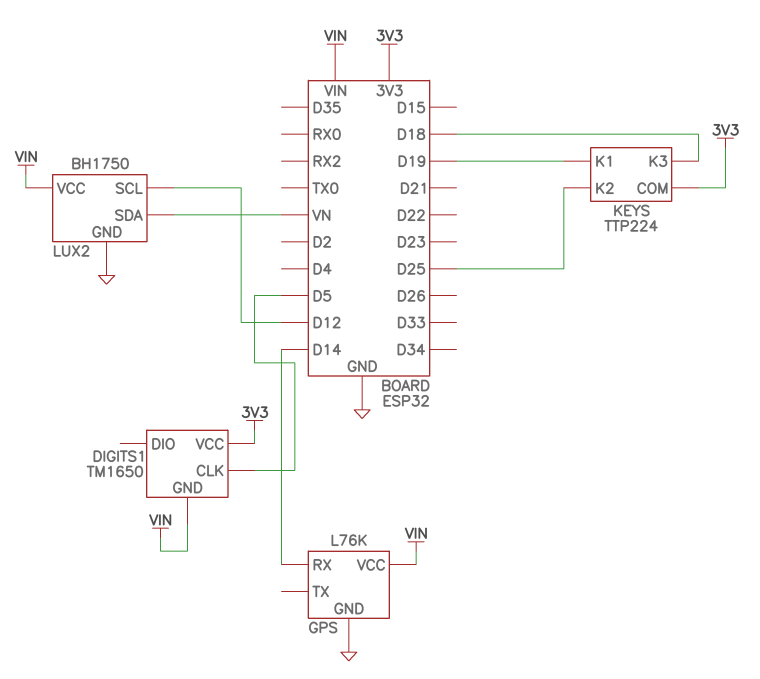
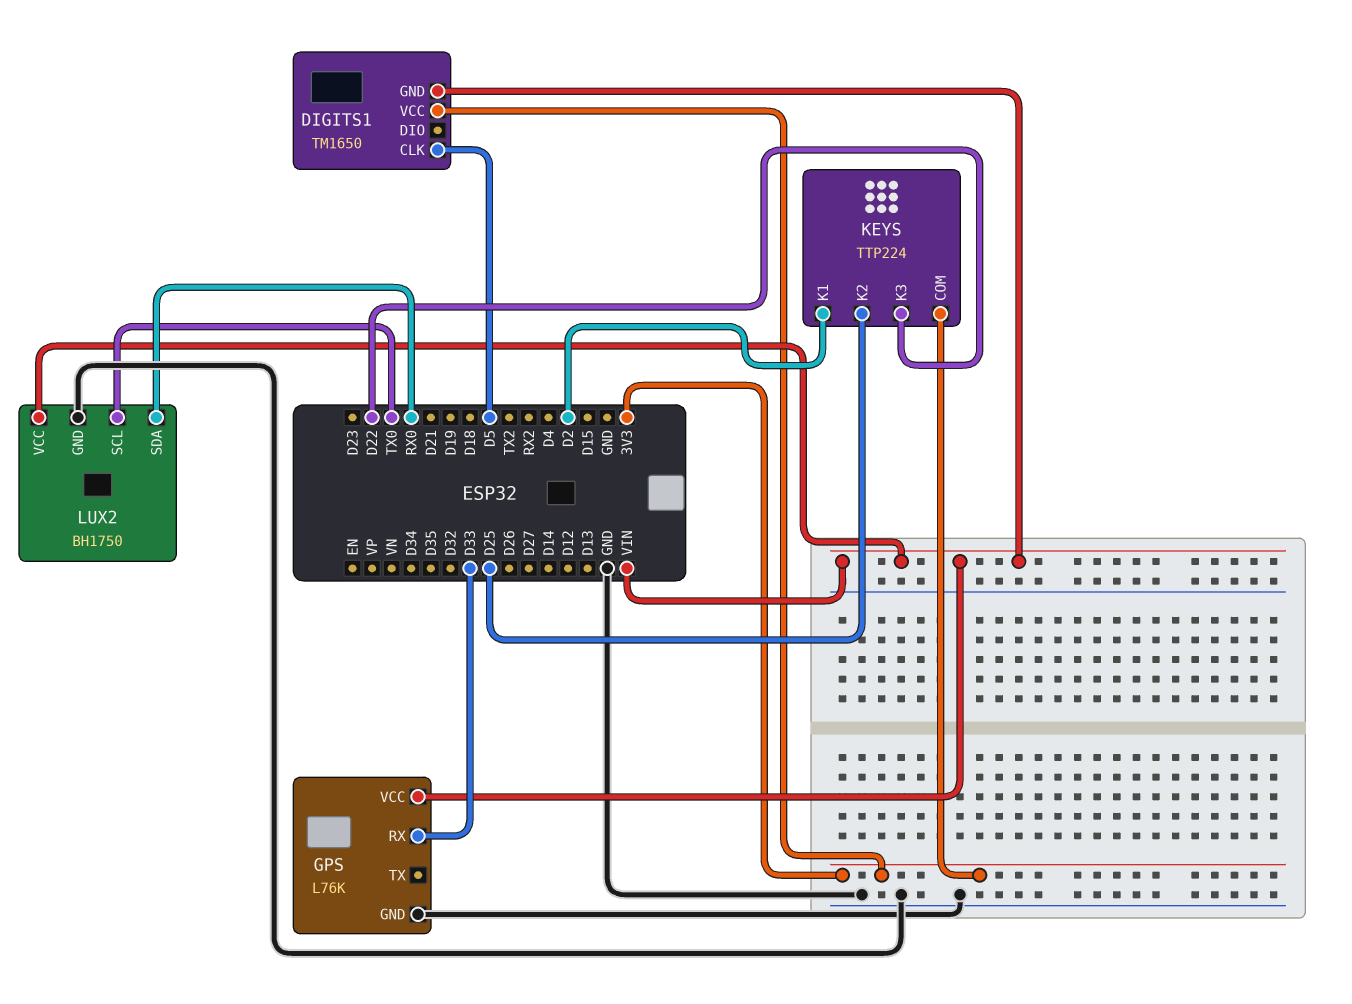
GPS pin RX: D14 -> D33
KEYS pin K1: D19 -> D2
KEYS pin K3: D18 -> D22
LUX2 pin SCL: D12 -> TX0
LUX2 pin SDA: VN -> RX0

